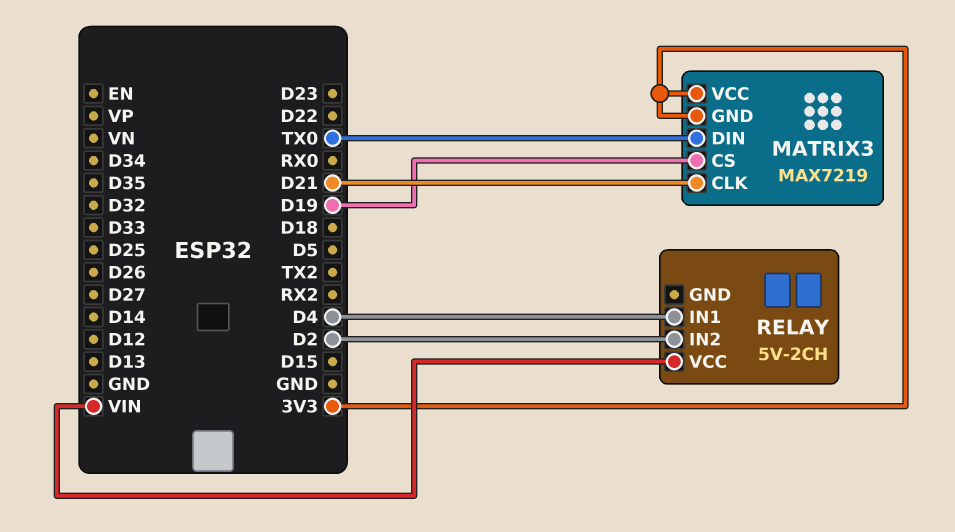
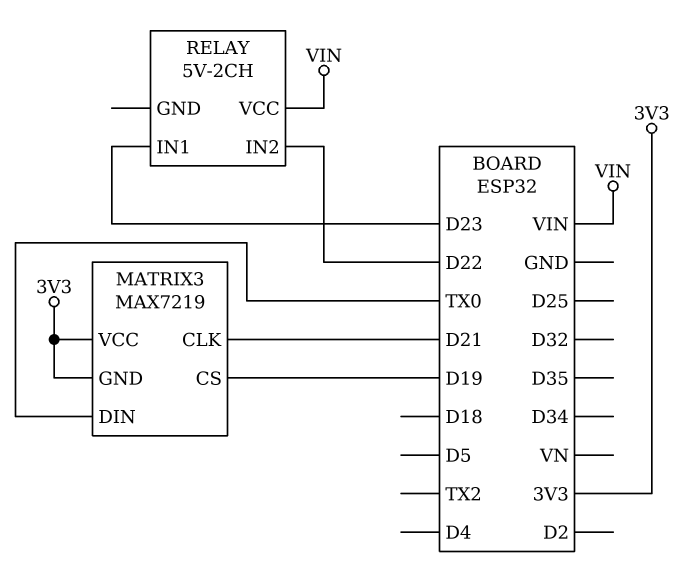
RELAY pin IN1: D4 -> D23
RELAY pin IN2: D2 -> D22

